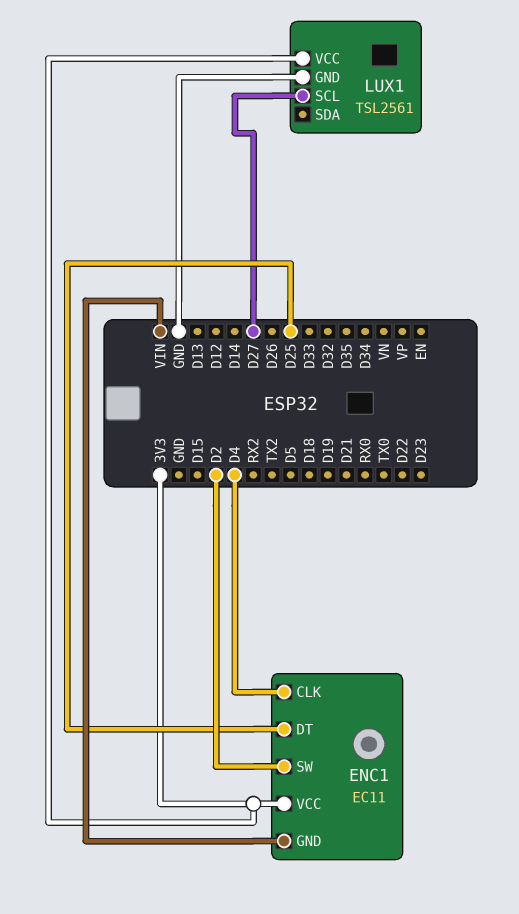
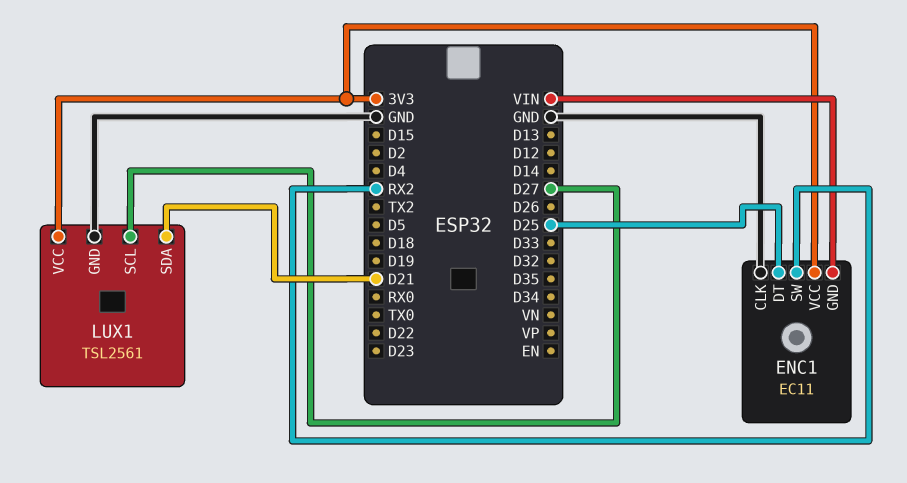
ENC1 pin CLK: D4 -> GND
ENC1 pin SW: D2 -> RX2
LUX1 pin SDA: none -> D21

